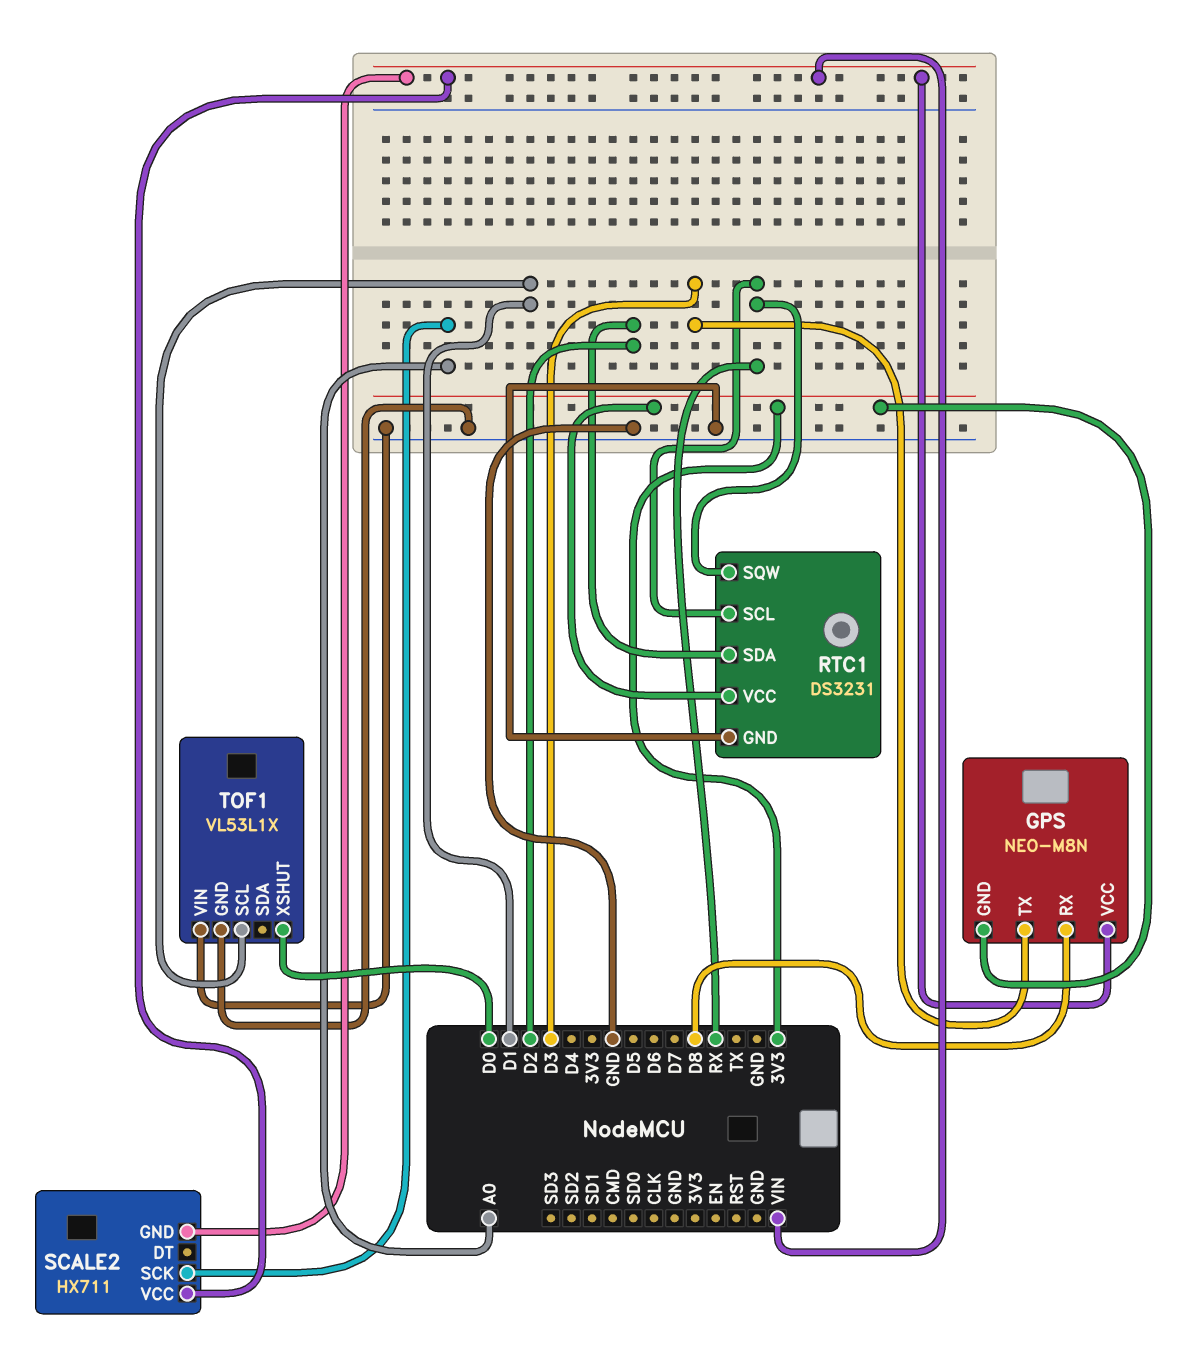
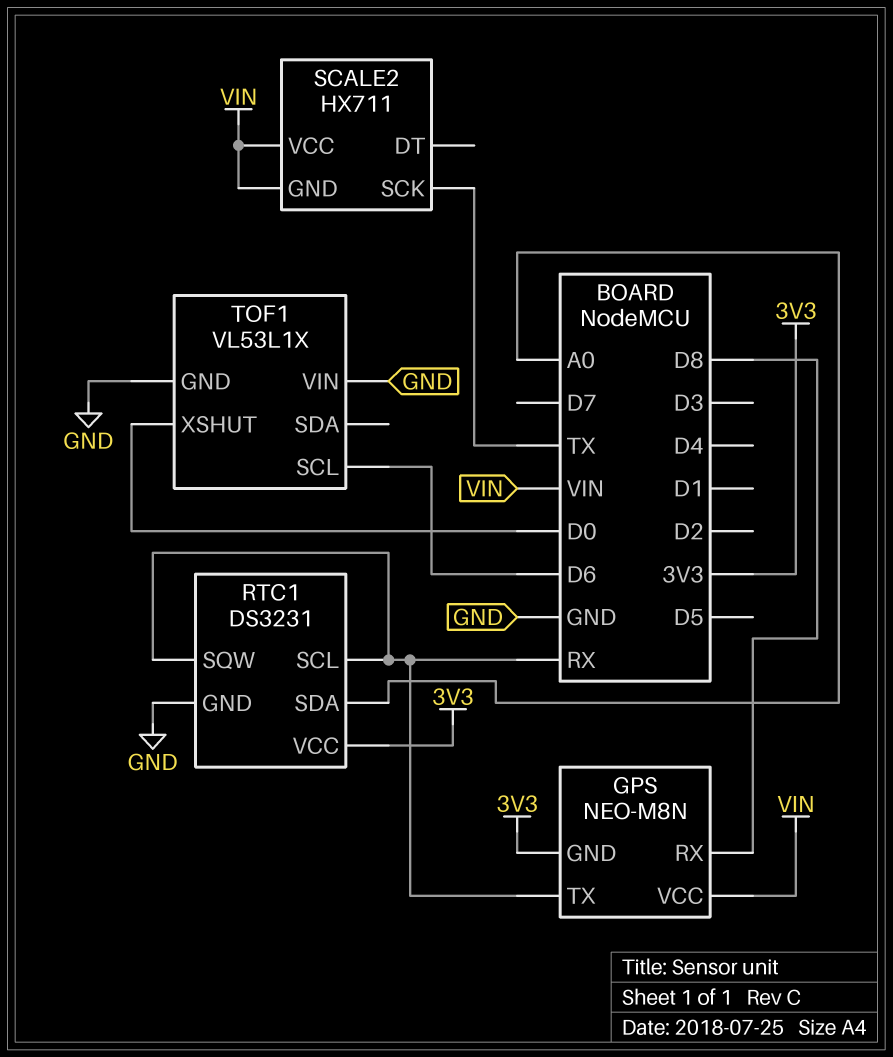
GPS pin TX: D3 -> RX
RTC1 pin SDA: D2 -> A0
SCALE2 pin SCK: A0 -> TX
TOF1 pin SCL: D1 -> D6

